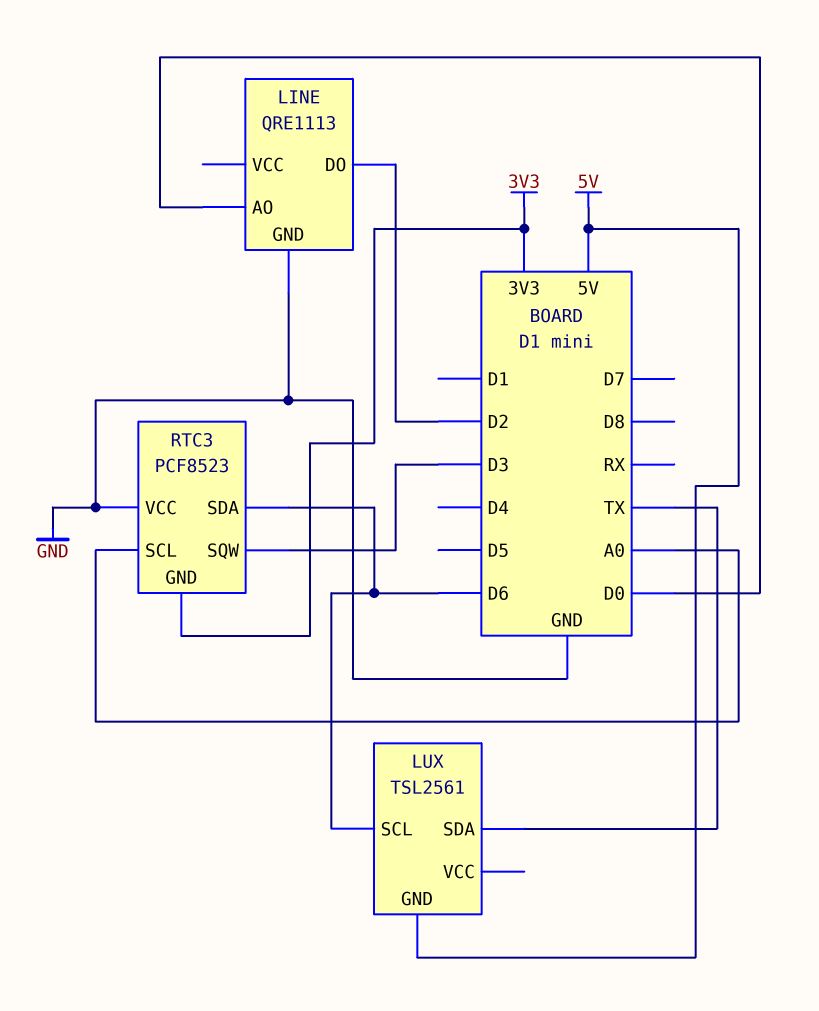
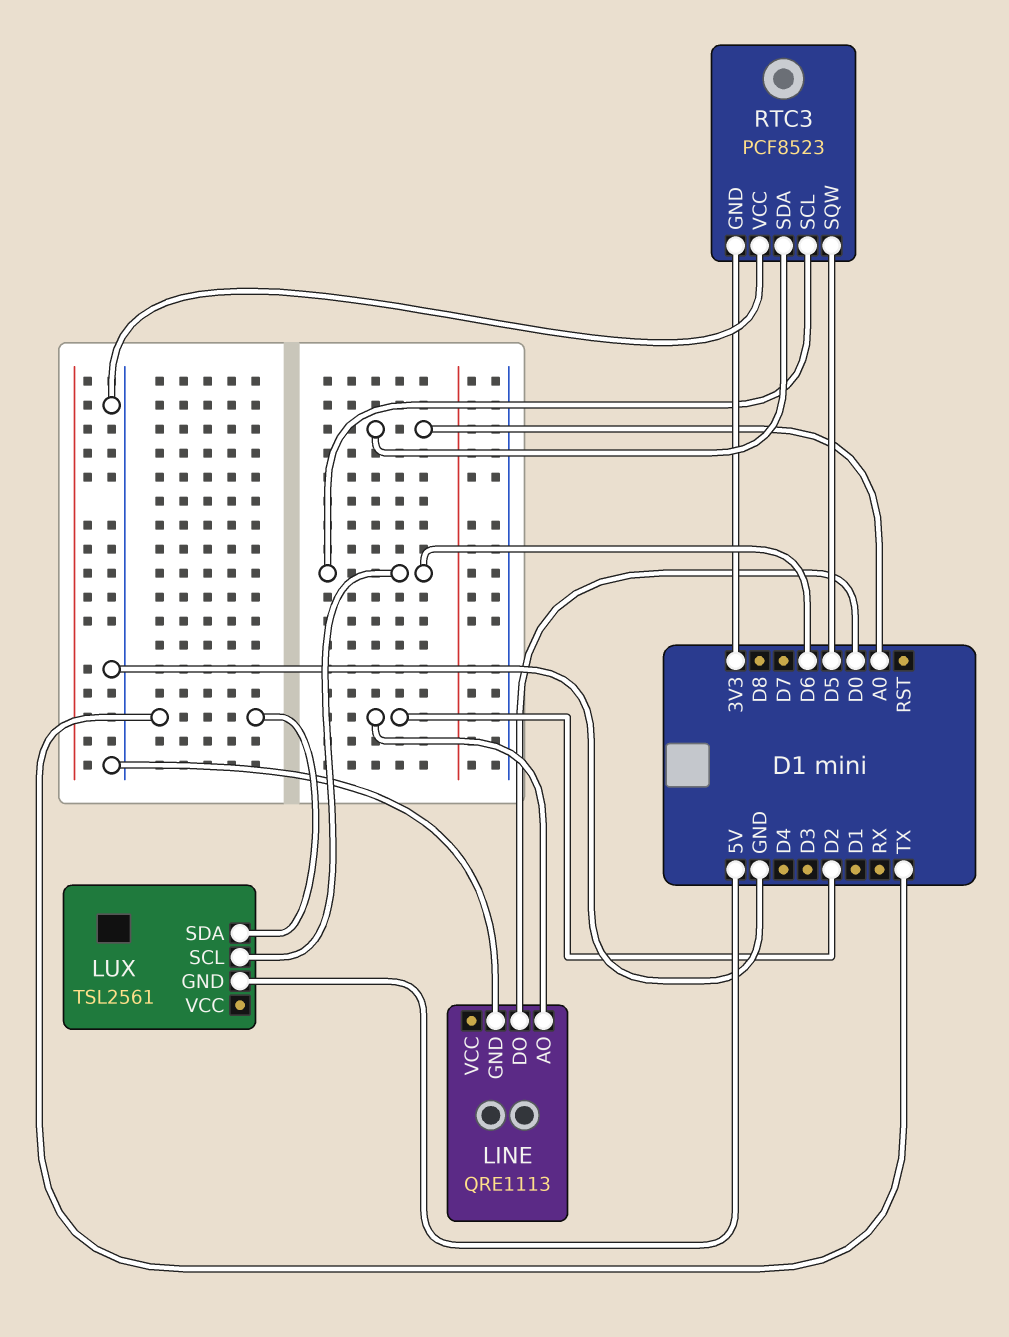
LINE pin AO: D0 -> D2
LINE pin DO: D2 -> D0
RTC3 pin SCL: A0 -> D6
RTC3 pin SDA: D6 -> A0
RTC3 pin SQW: D3 -> D5

